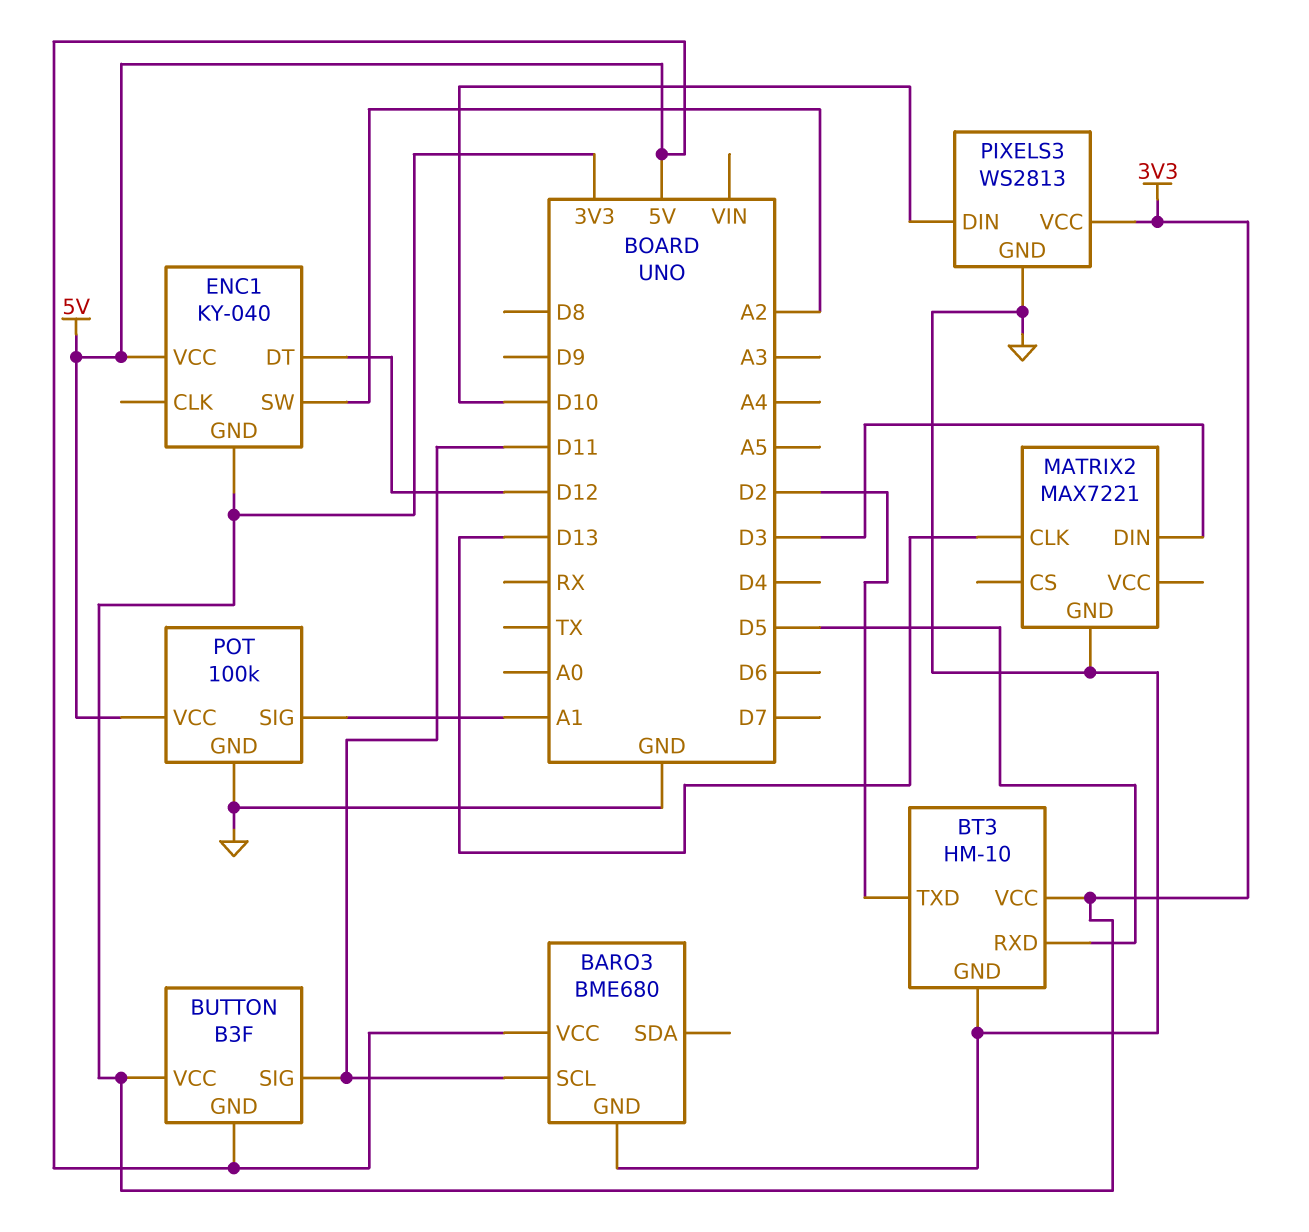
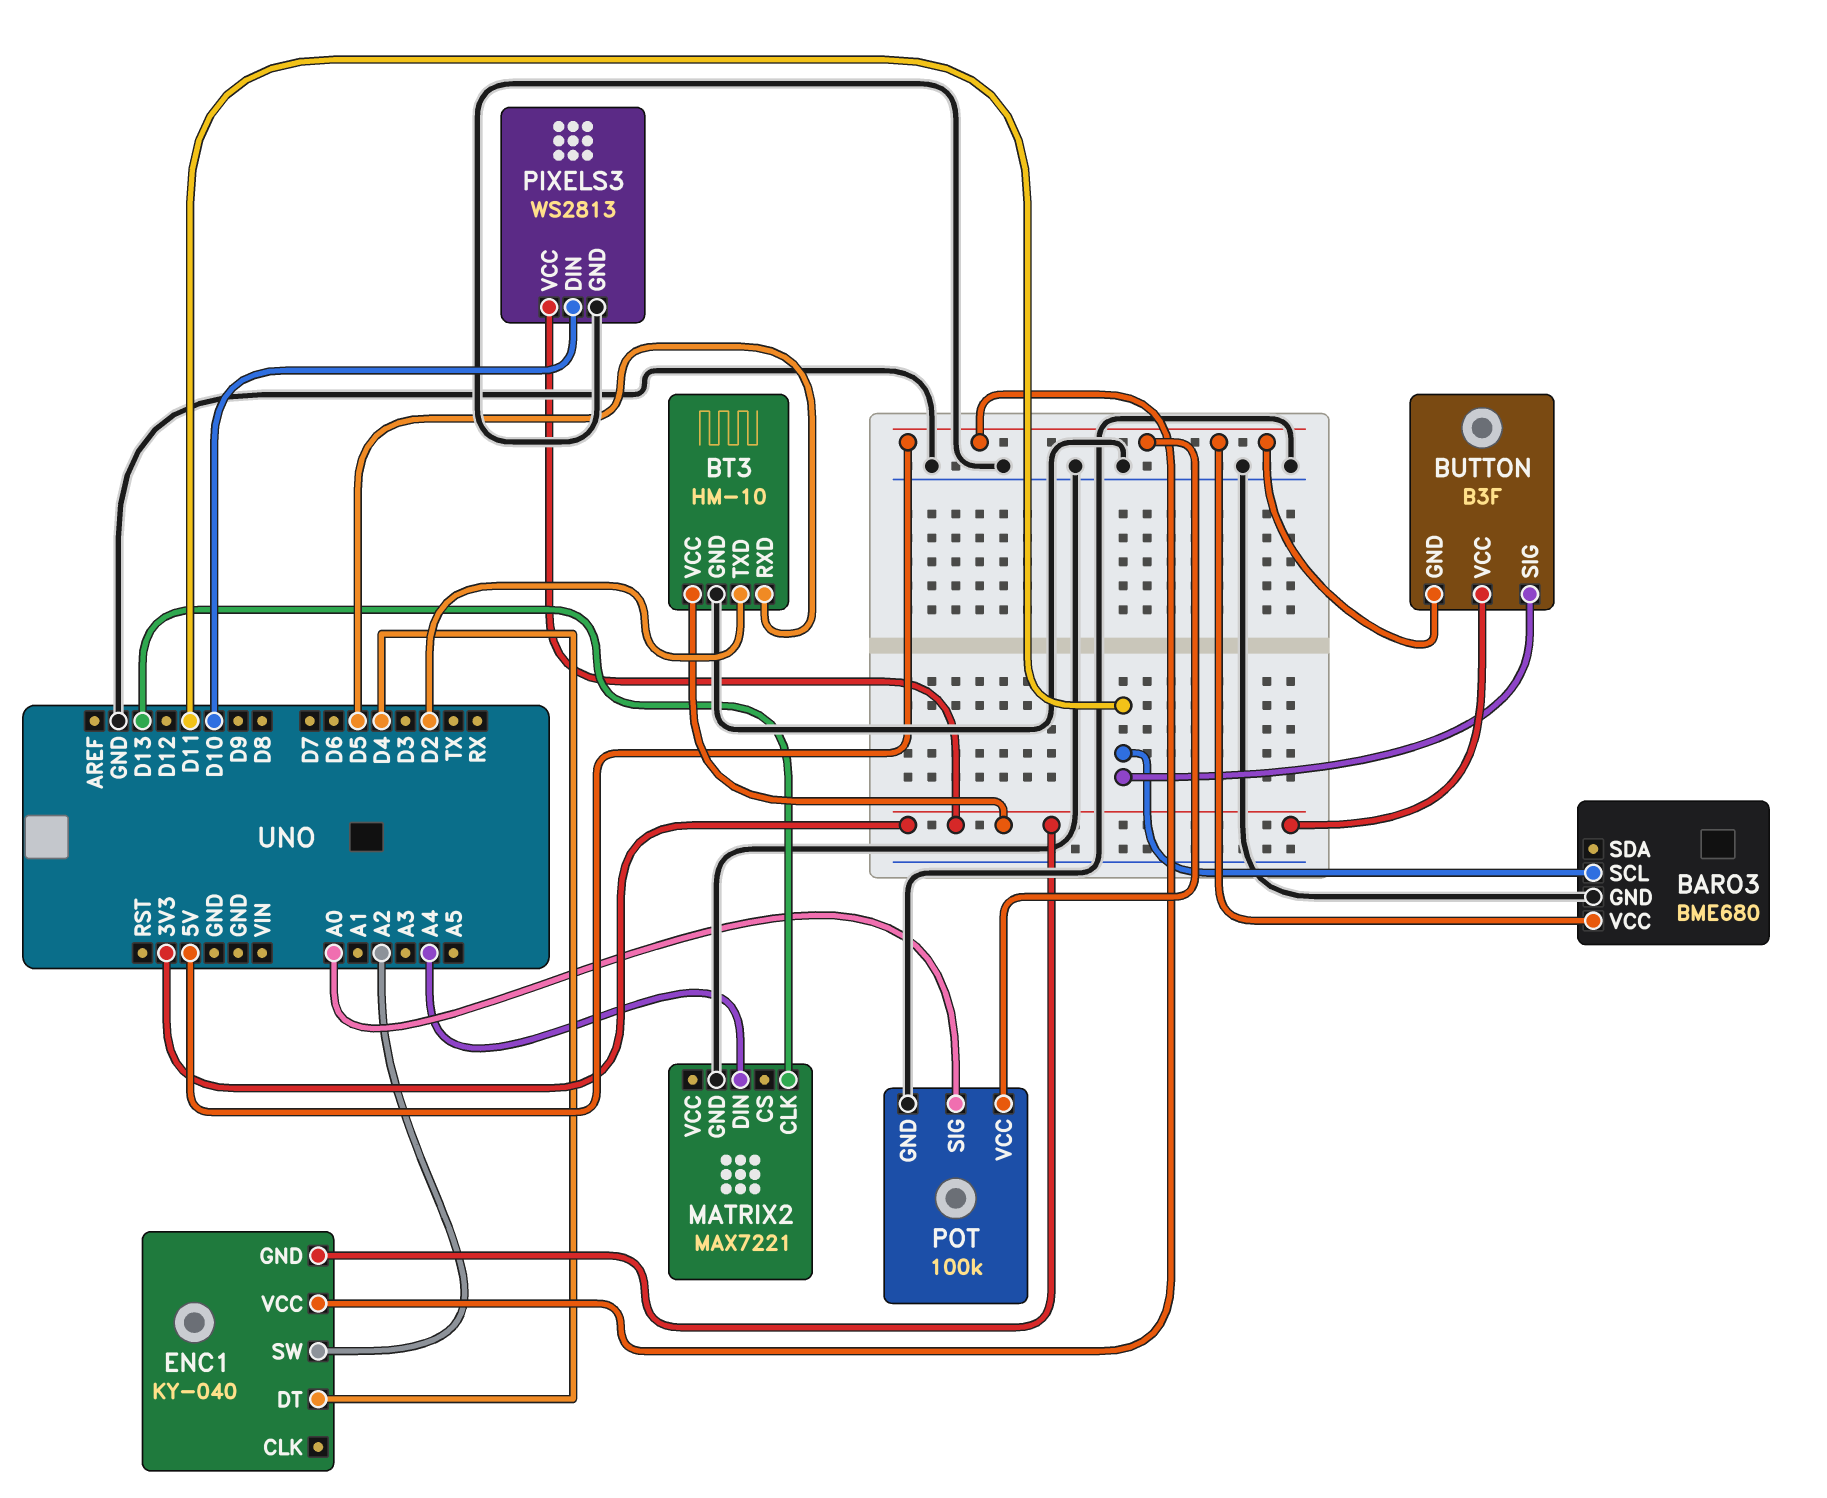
ENC1 pin DT: D12 -> D4
MATRIX2 pin DIN: D3 -> A4
POT pin SIG: A1 -> A0

